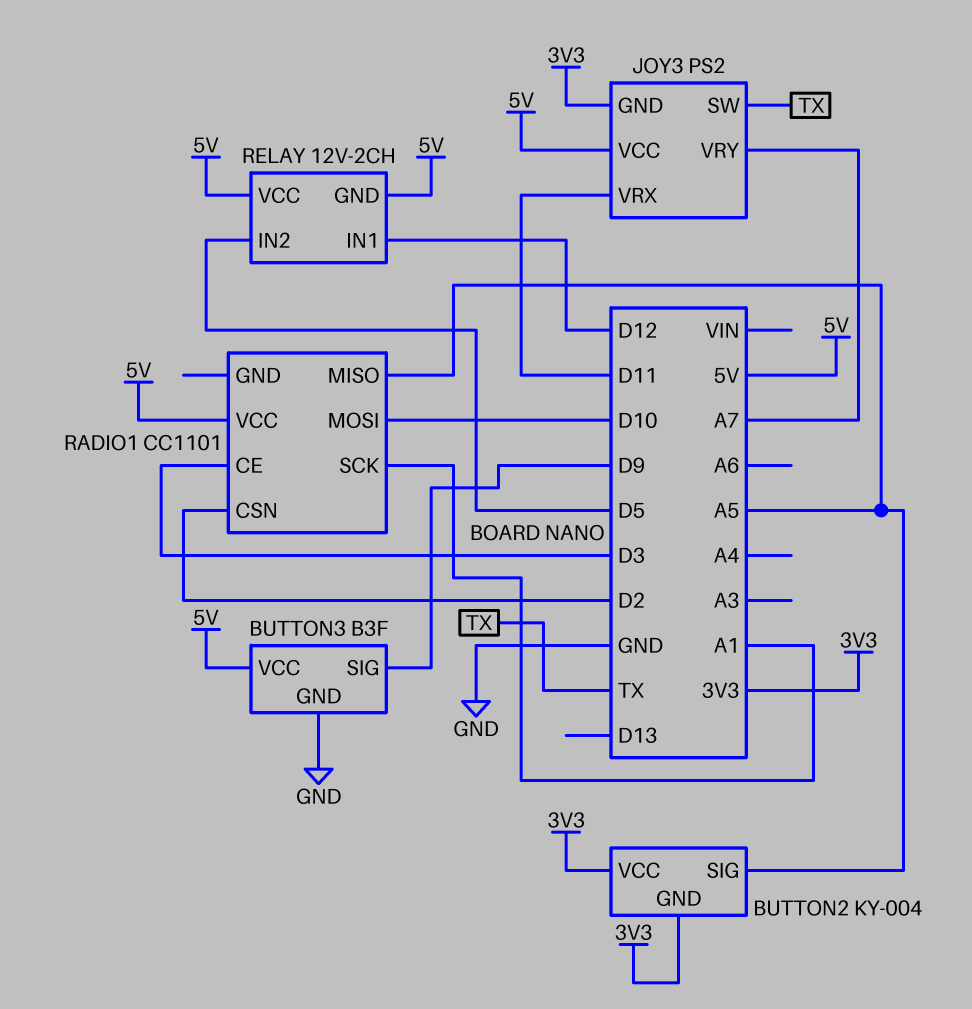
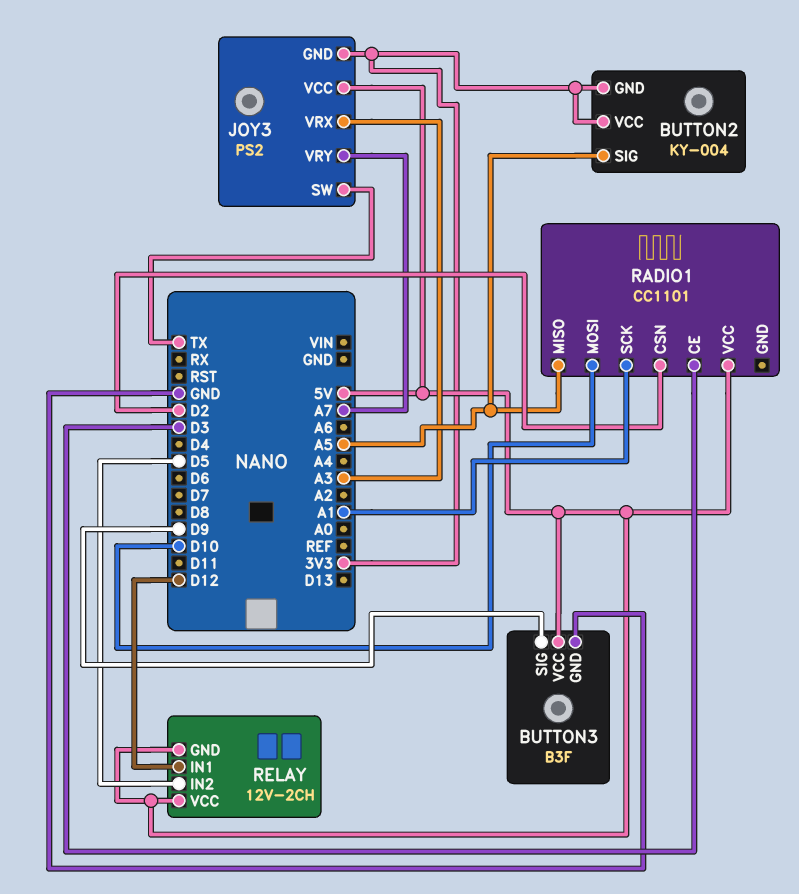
JOY3 pin VRX: D11 -> A3

